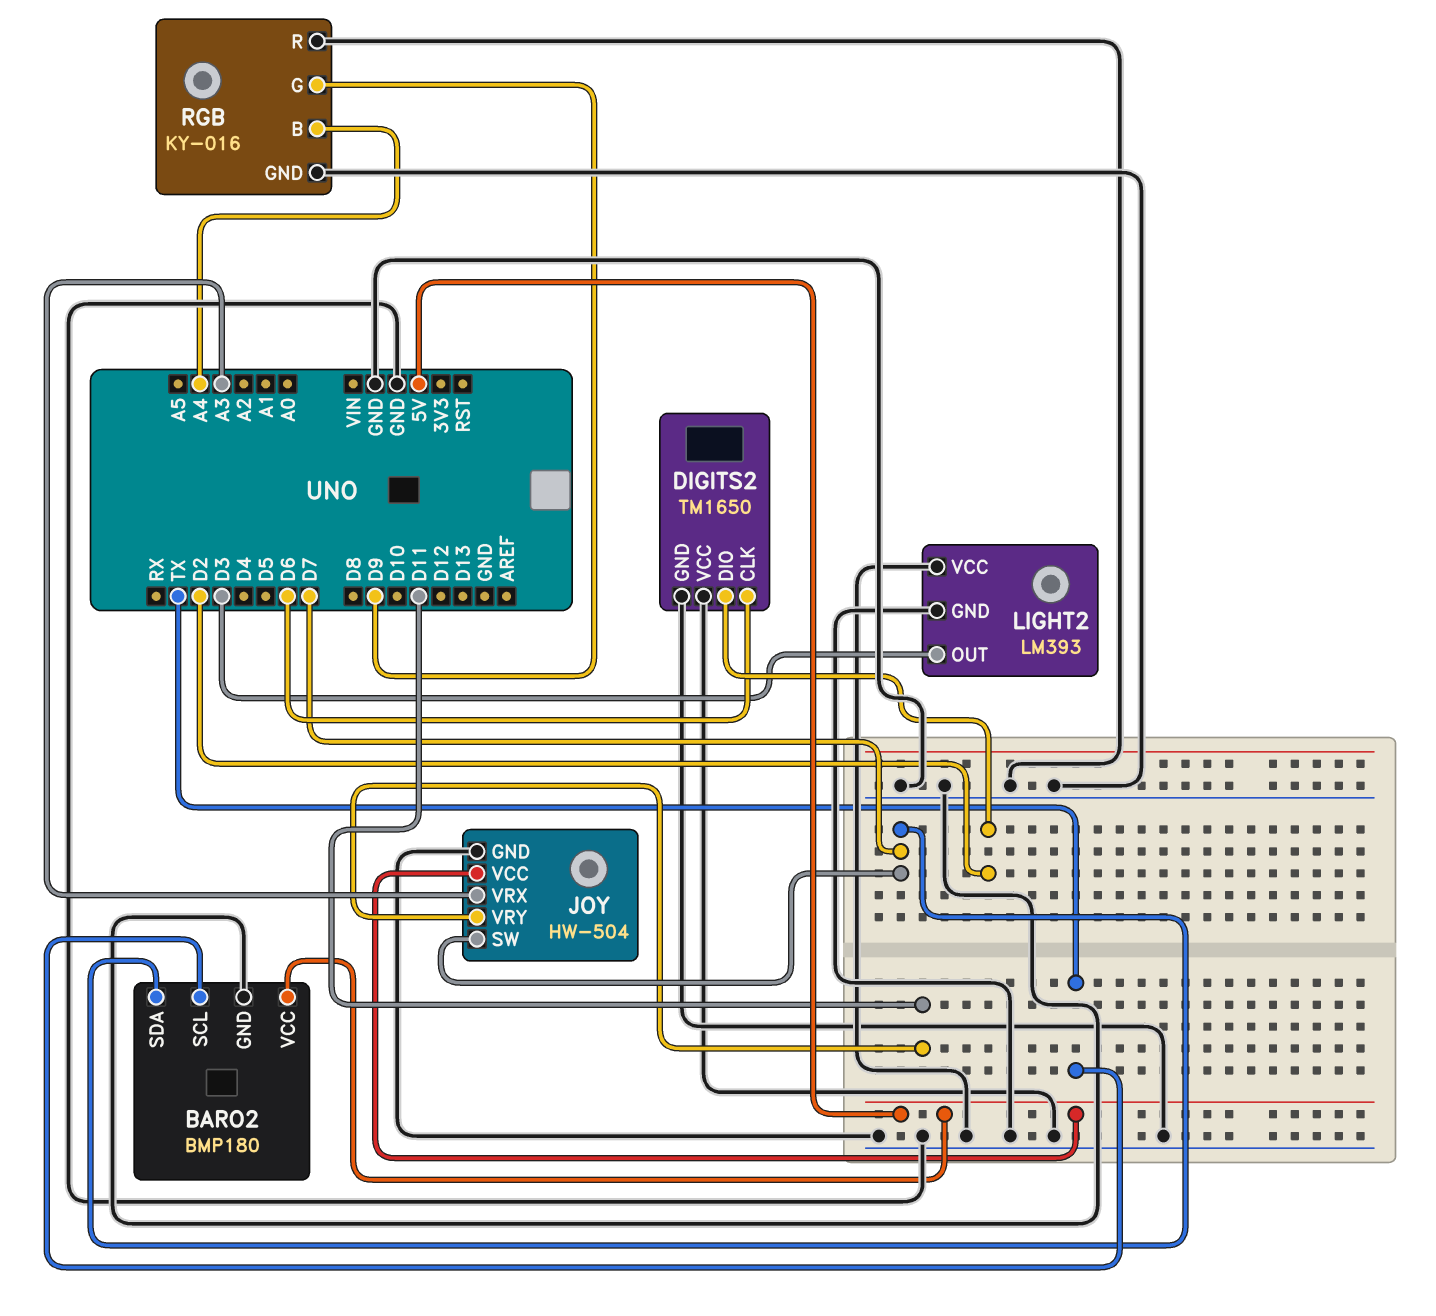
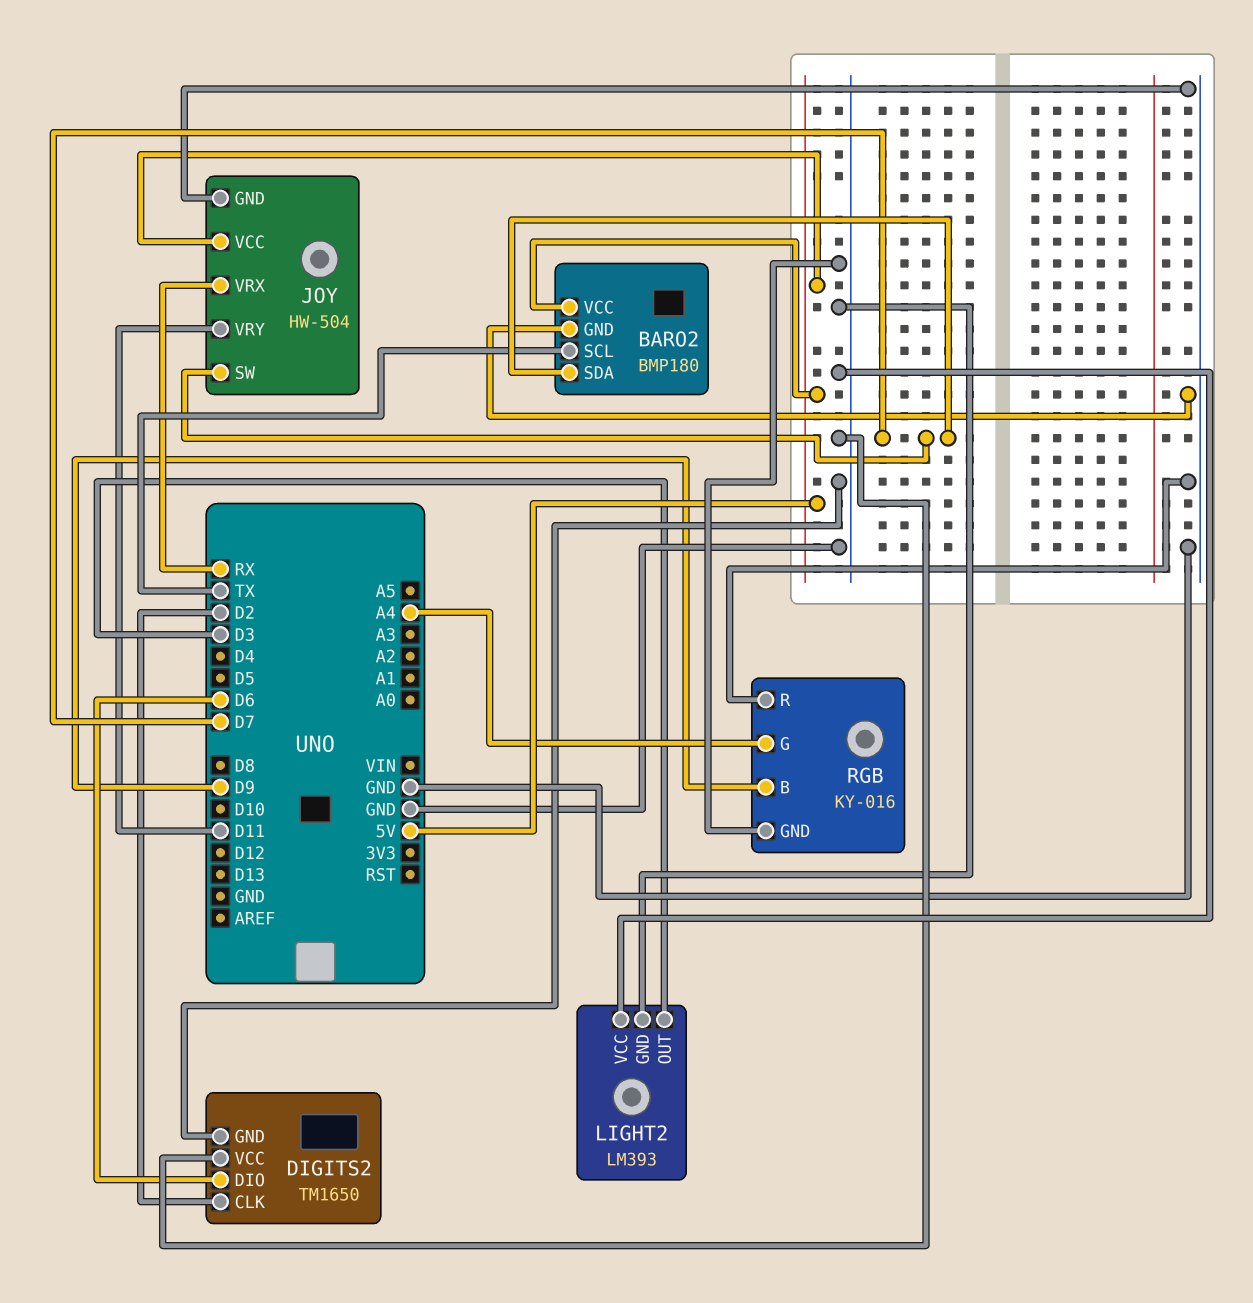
DIGITS2 pin CLK: D6 -> D2
DIGITS2 pin DIO: D2 -> D6
JOY pin VRX: A3 -> RX
RGB pin B: A4 -> D9
RGB pin G: D9 -> A4

